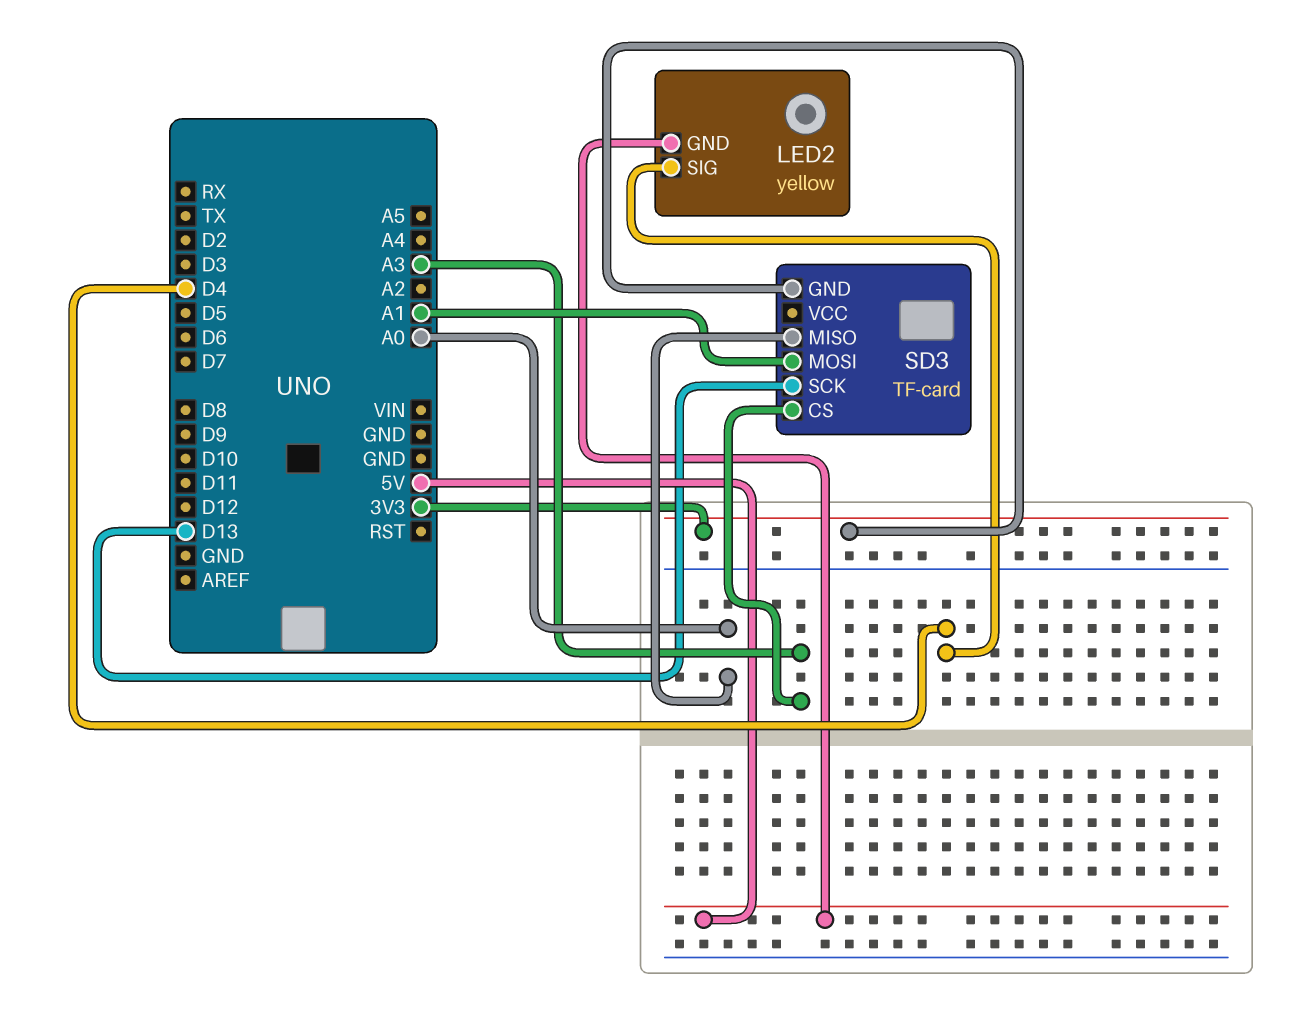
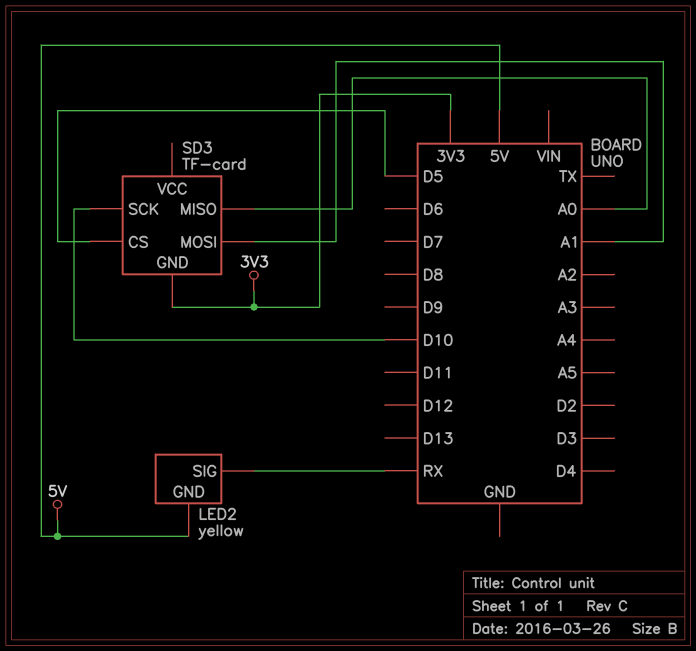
LED2 pin SIG: D4 -> RX
SD3 pin CS: A3 -> D5
SD3 pin SCK: D13 -> D10

